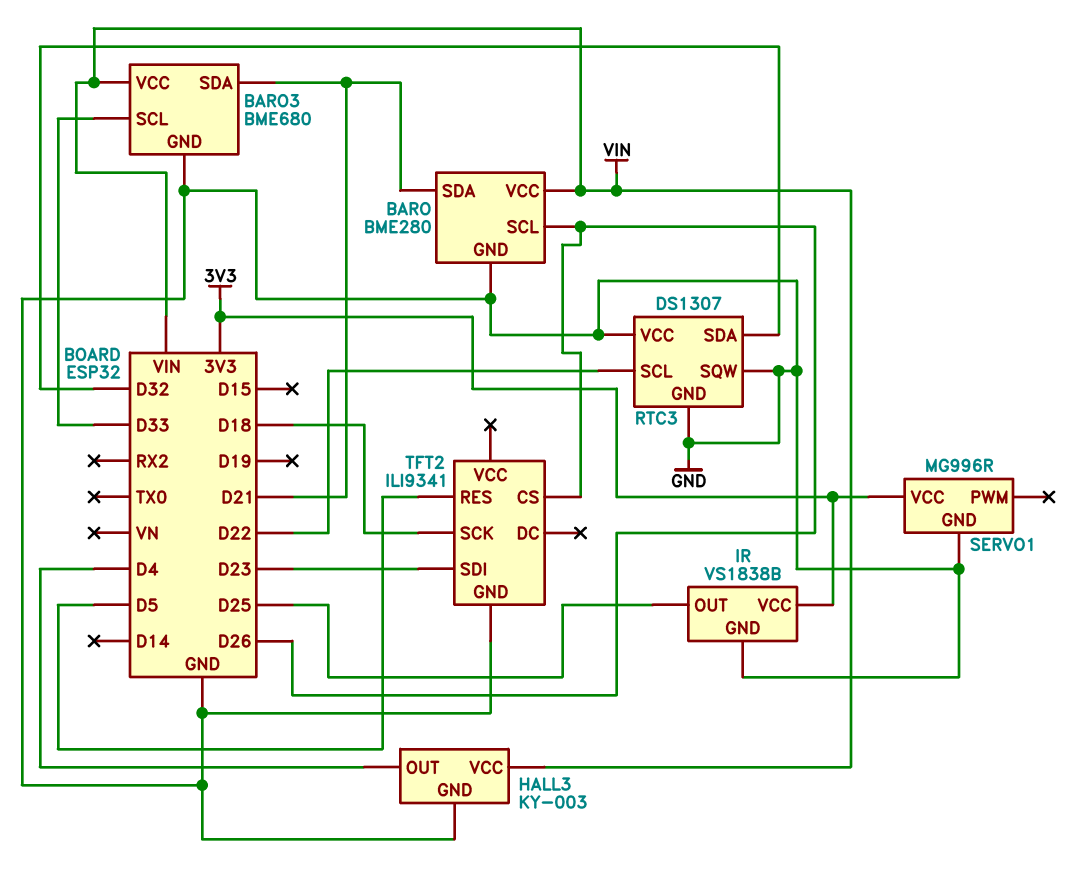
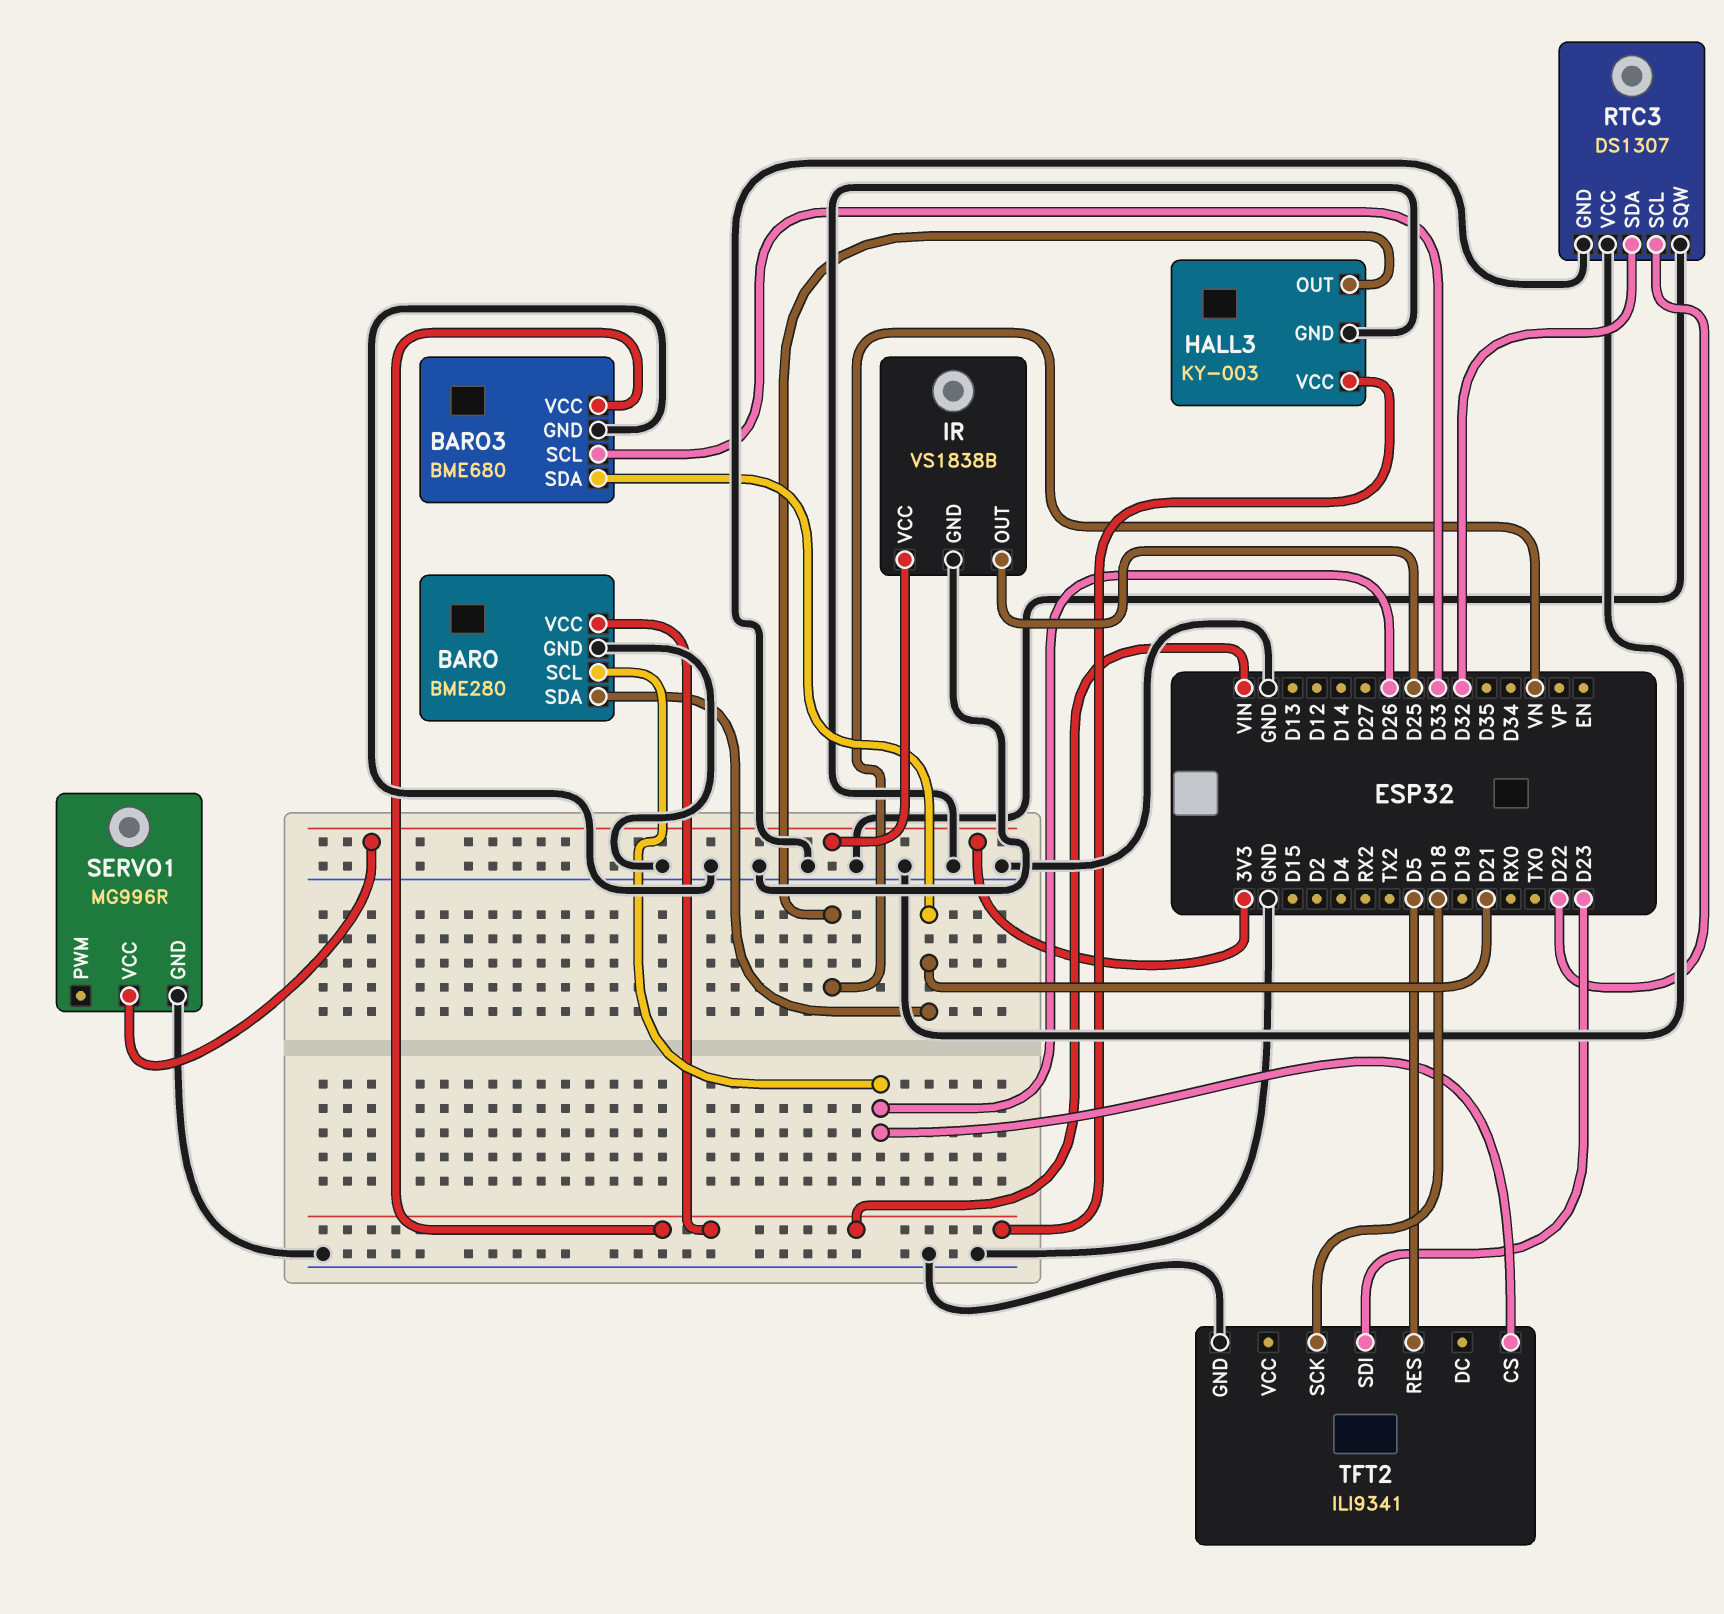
HALL3 pin OUT: D4 -> VN

